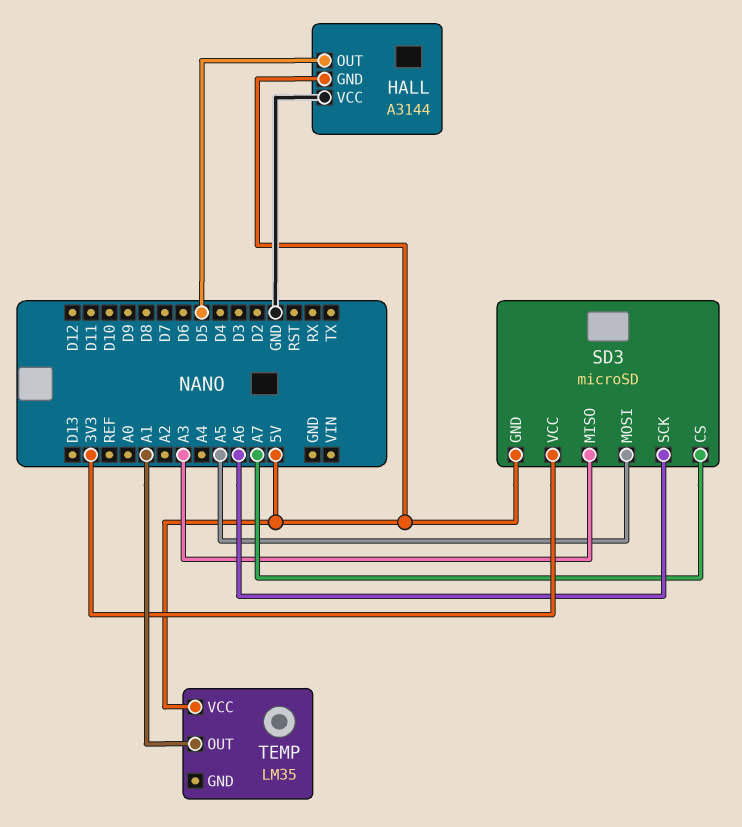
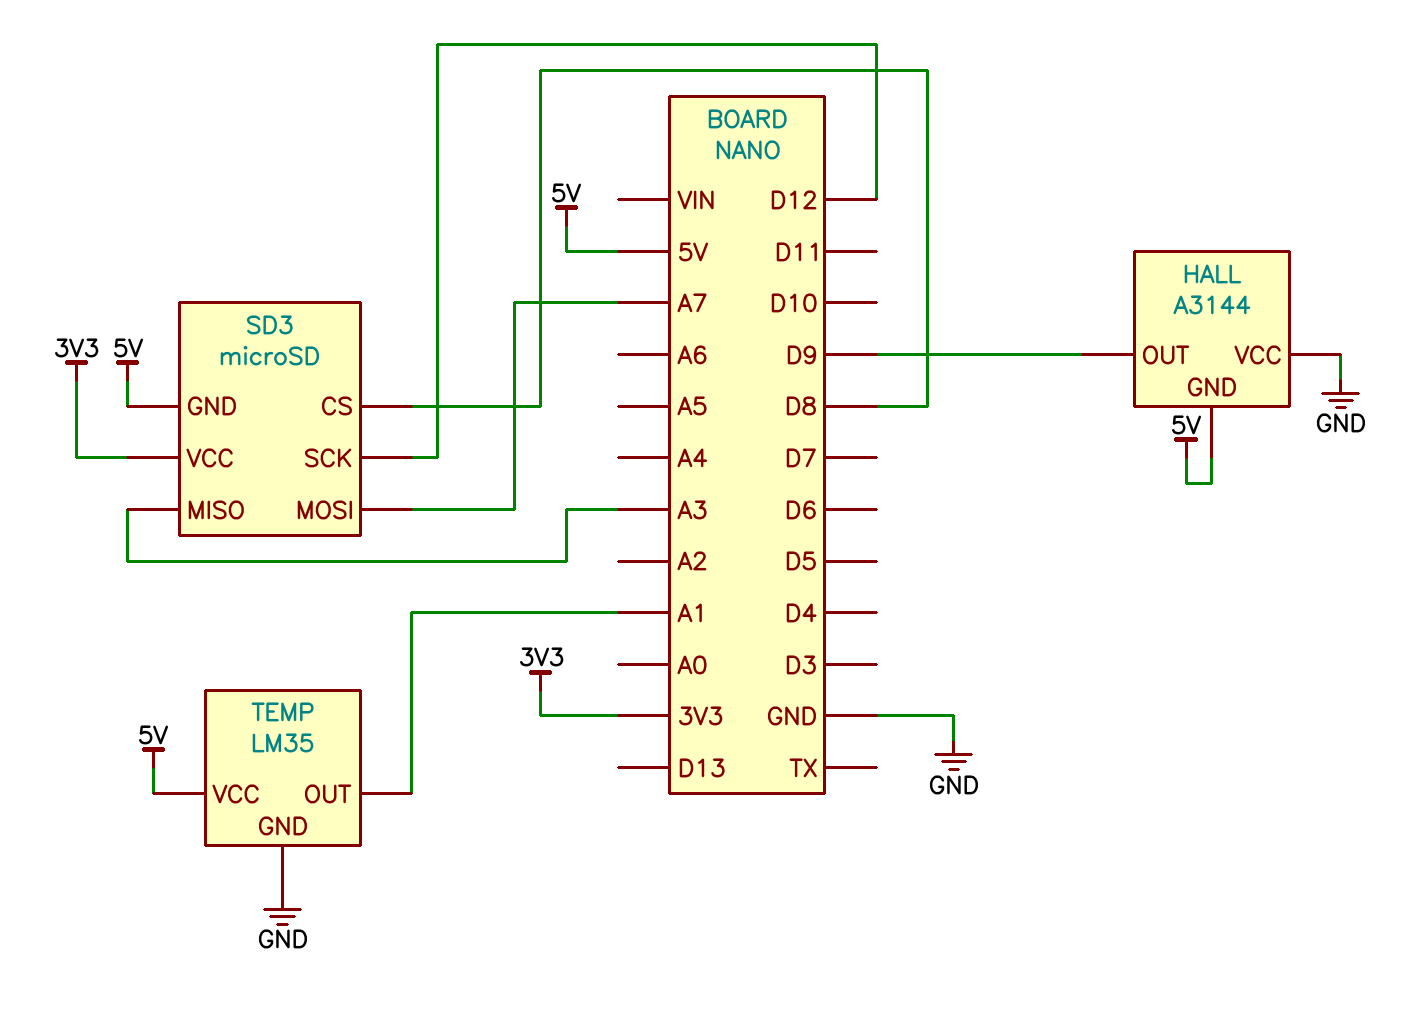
HALL pin OUT: D5 -> D9
SD3 pin CS: A7 -> D8
SD3 pin MOSI: A5 -> A7
SD3 pin SCK: A6 -> D12
TEMP pin GND: none -> GND

